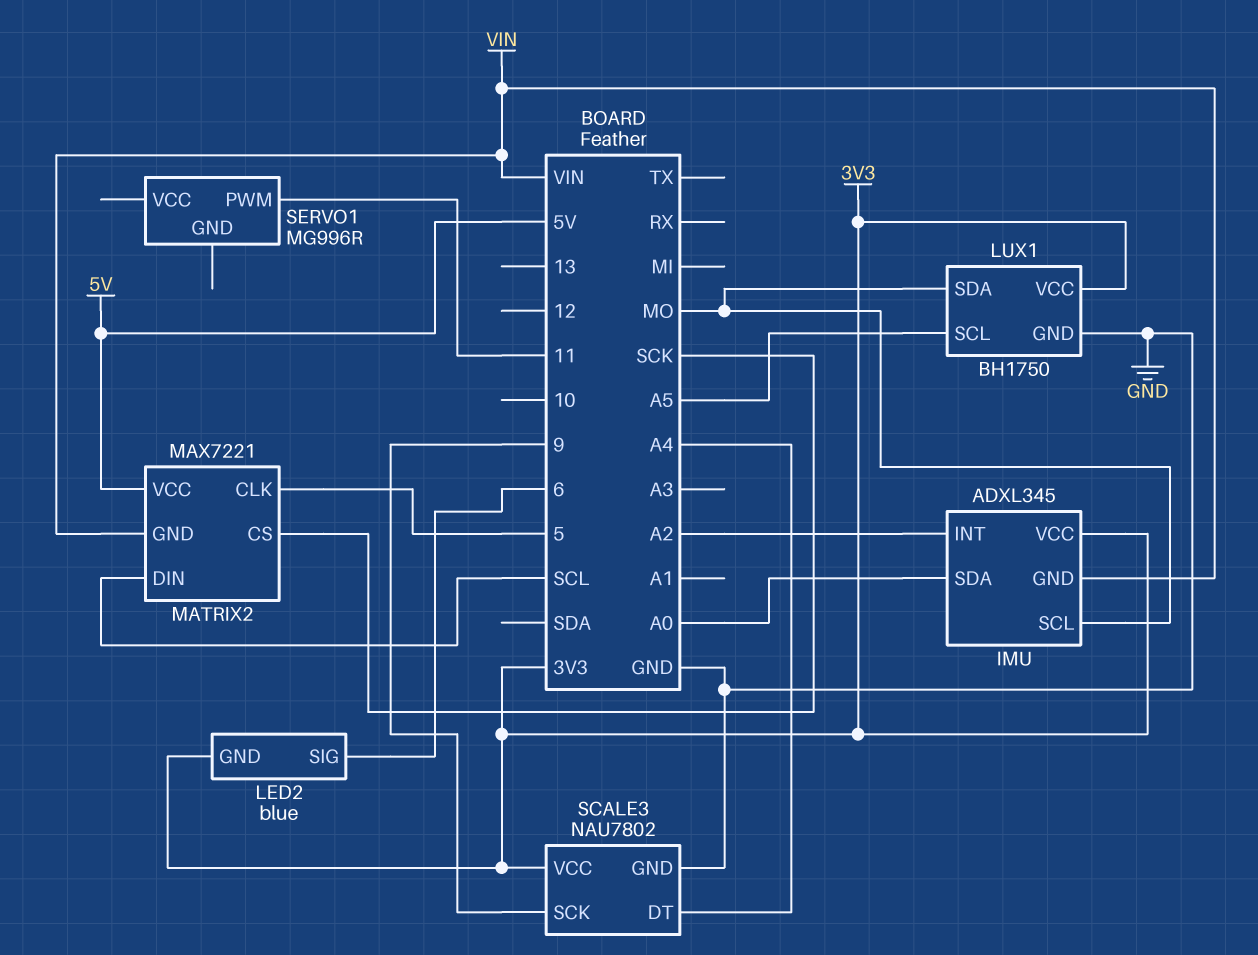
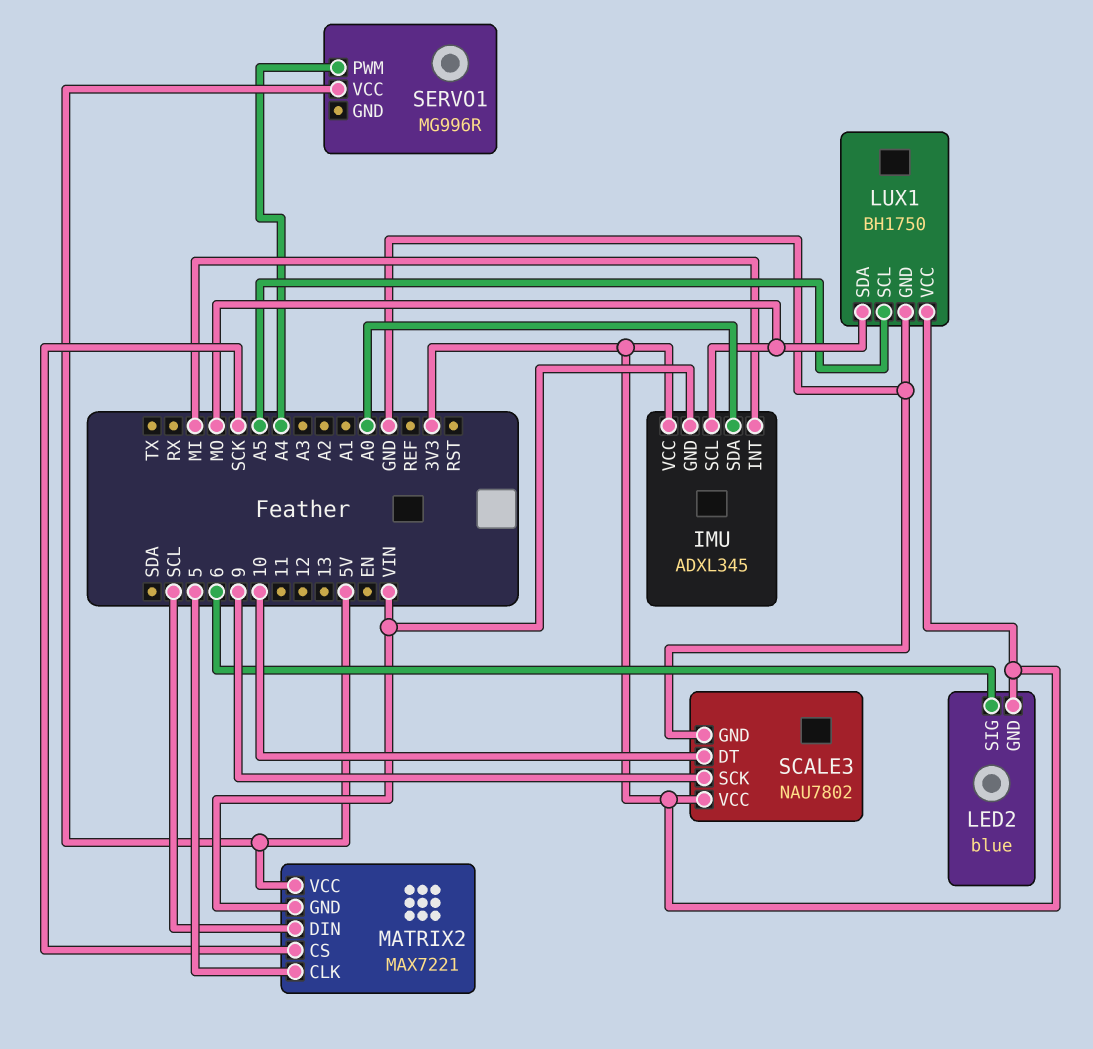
IMU pin INT: A2 -> MI
SCALE3 pin DT: A4 -> 10
SERVO1 pin PWM: 11 -> A4
SERVO1 pin VCC: none -> 5V

